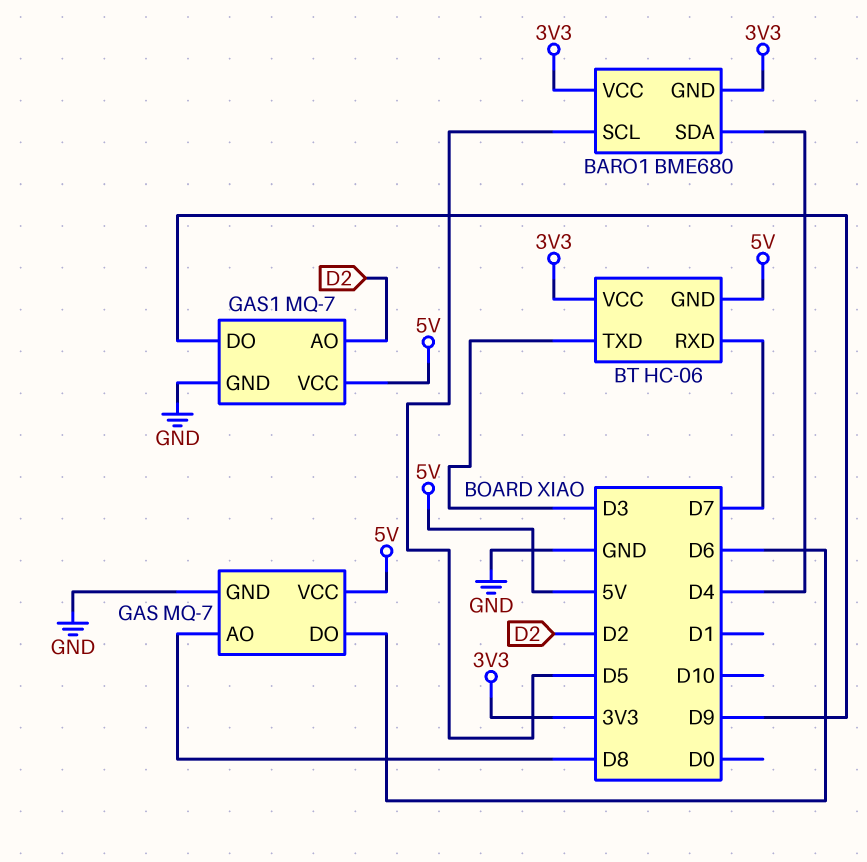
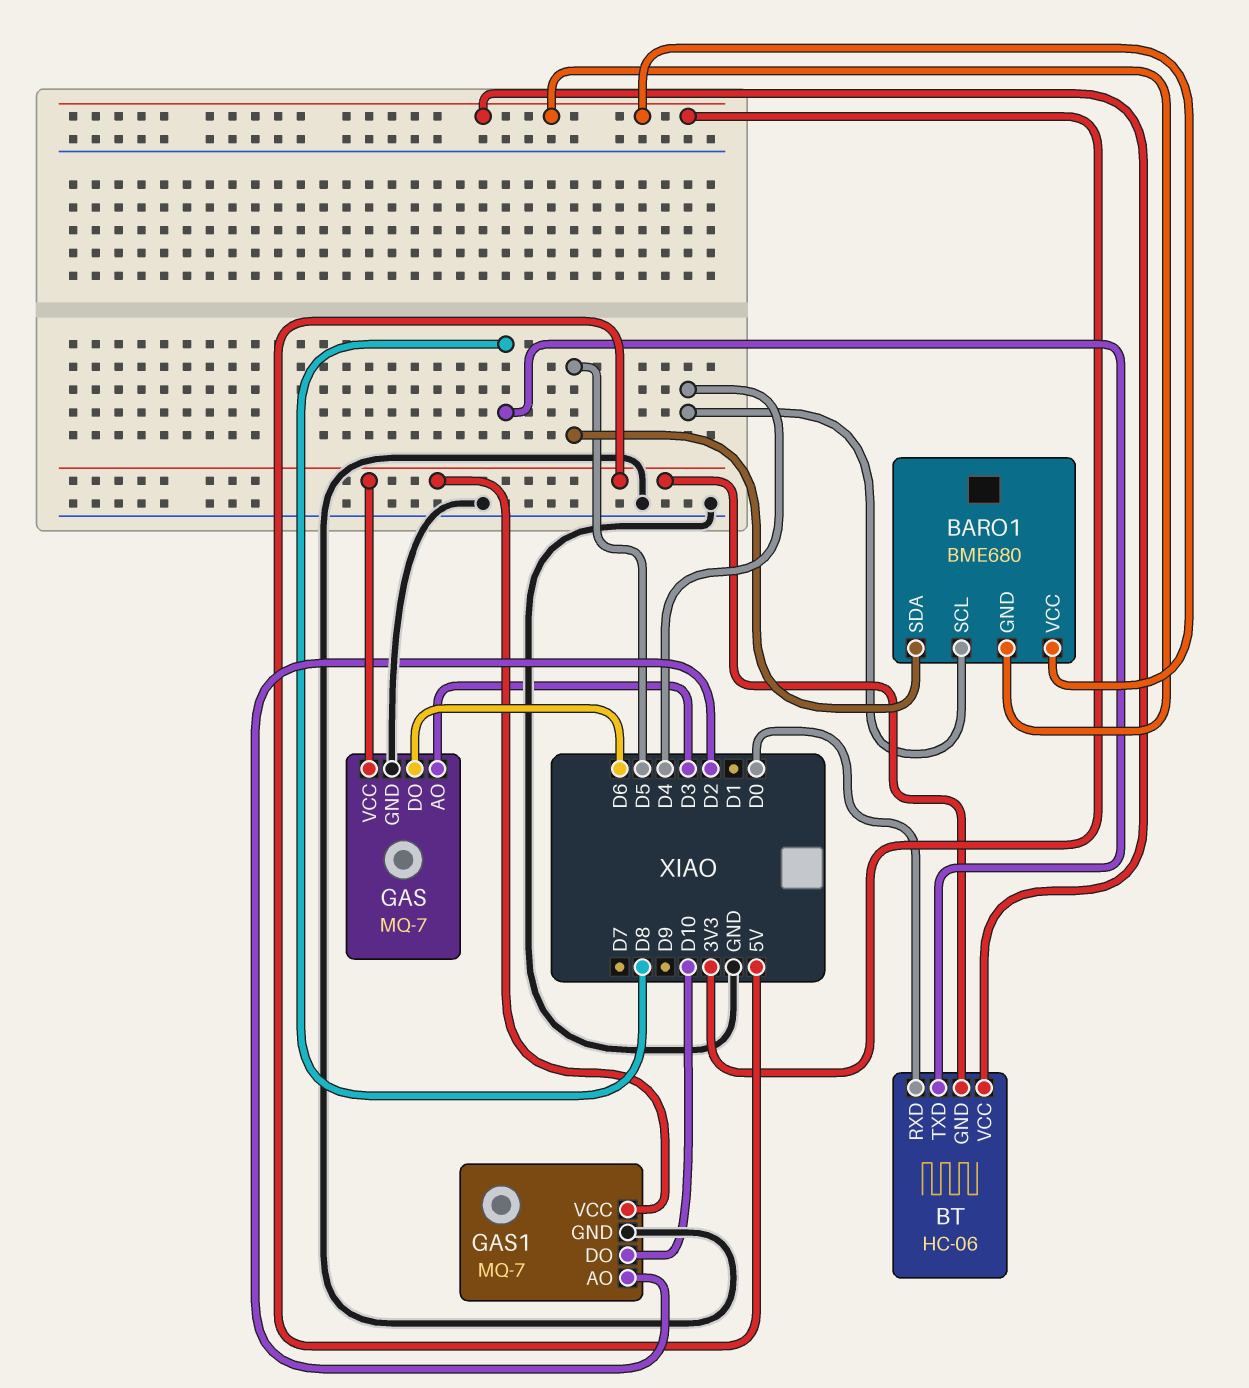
BARO1 pin SCL: D5 -> D4
BARO1 pin SDA: D4 -> D5
BT pin RXD: D7 -> D0
BT pin TXD: D3 -> D8
GAS pin AO: D8 -> D3
GAS1 pin DO: D9 -> D10

